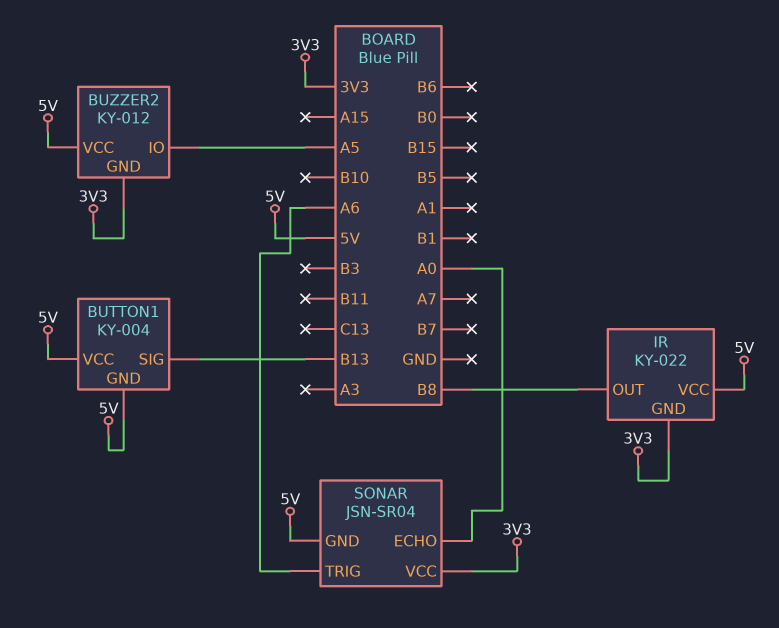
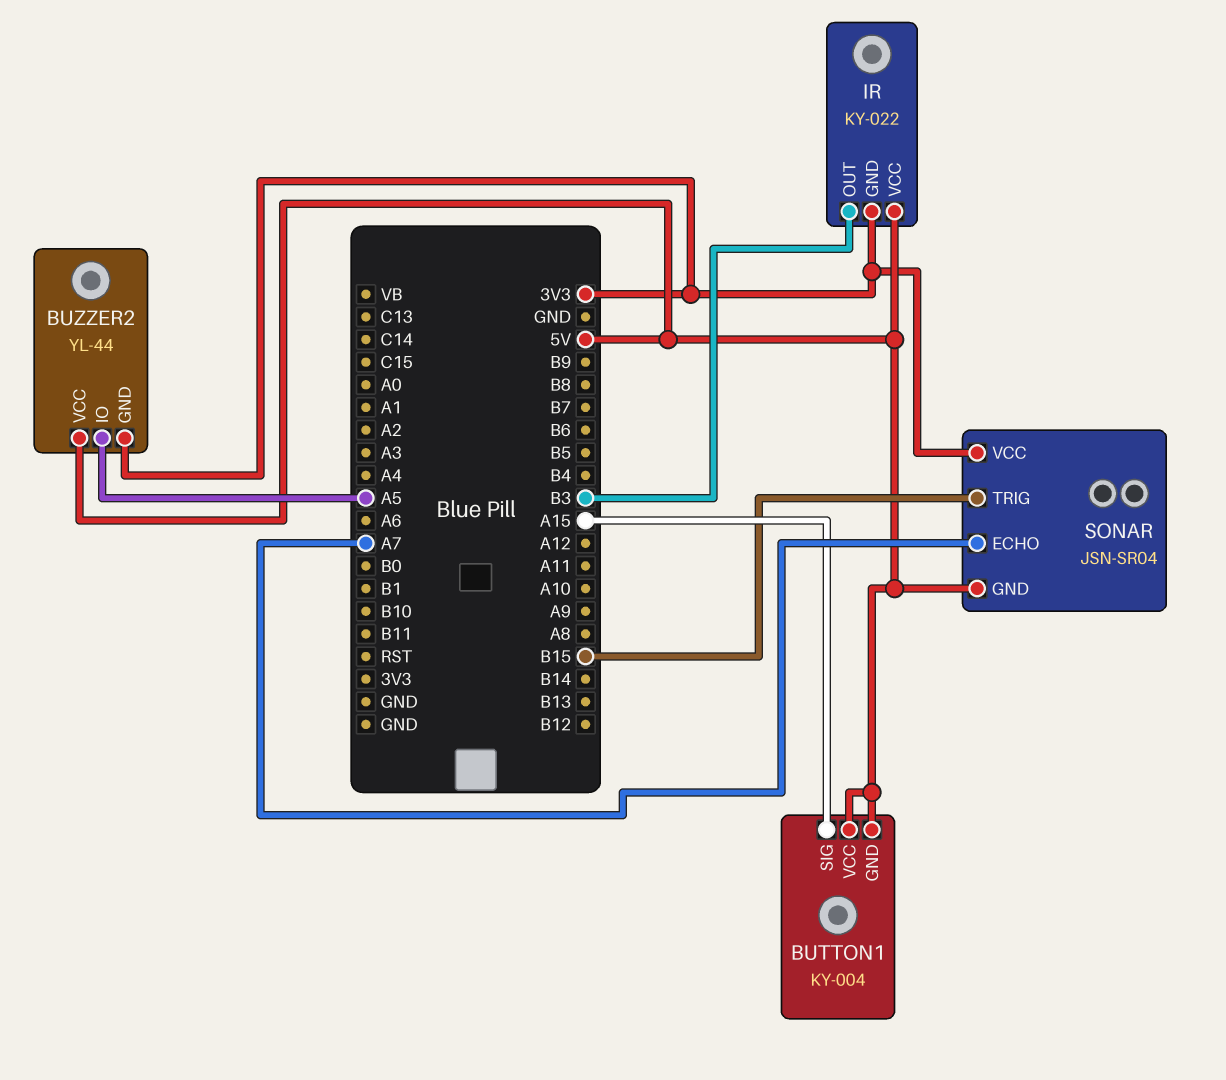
BUTTON1 pin SIG: B13 -> A15
BUZZER2: KY-012 -> YL-44
IR pin OUT: B8 -> B3
SONAR pin ECHO: A0 -> A7
SONAR pin TRIG: A6 -> B15

